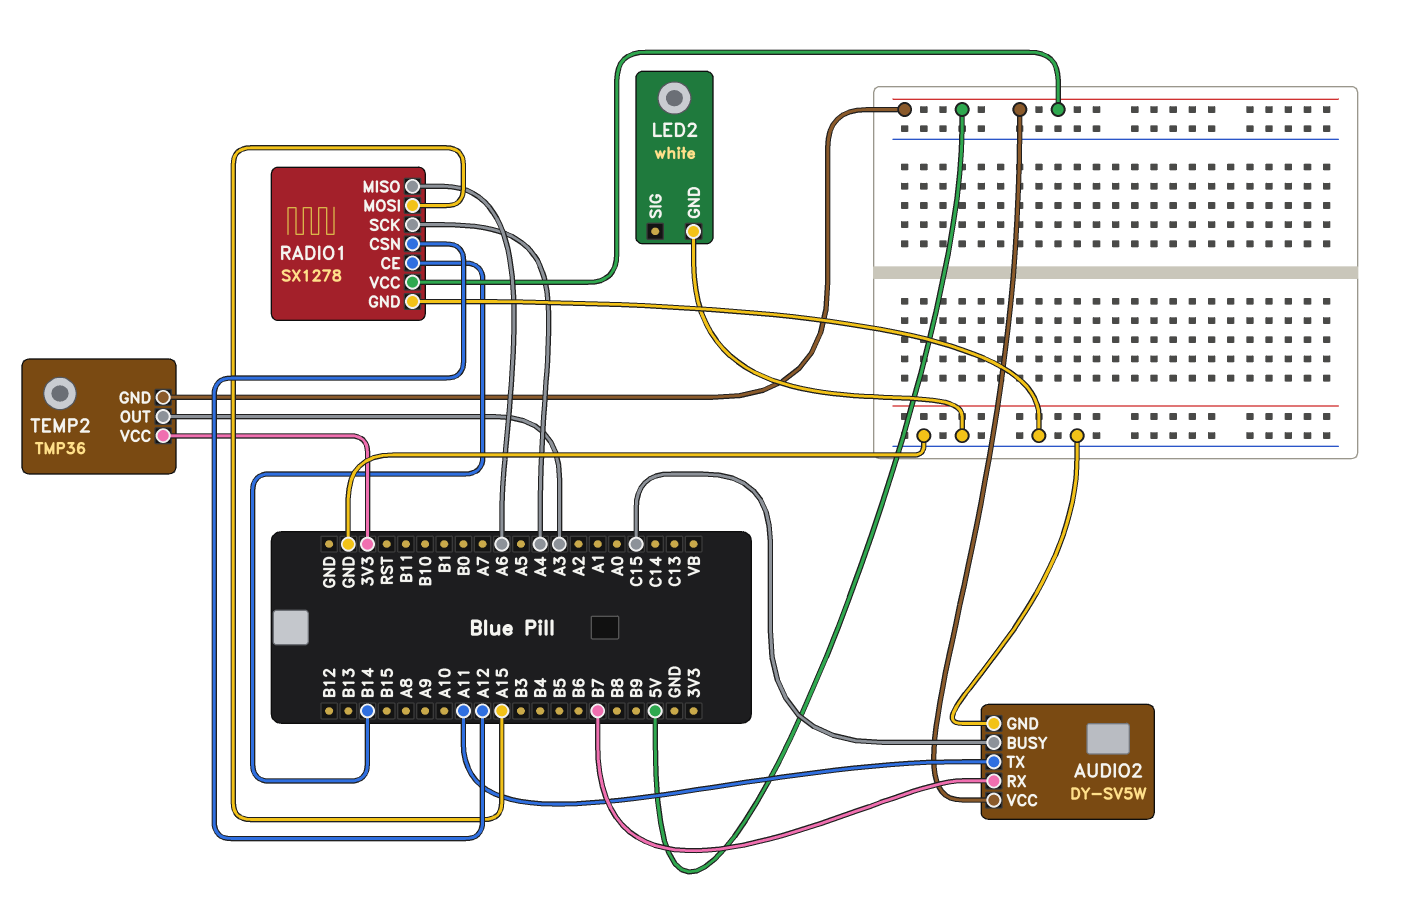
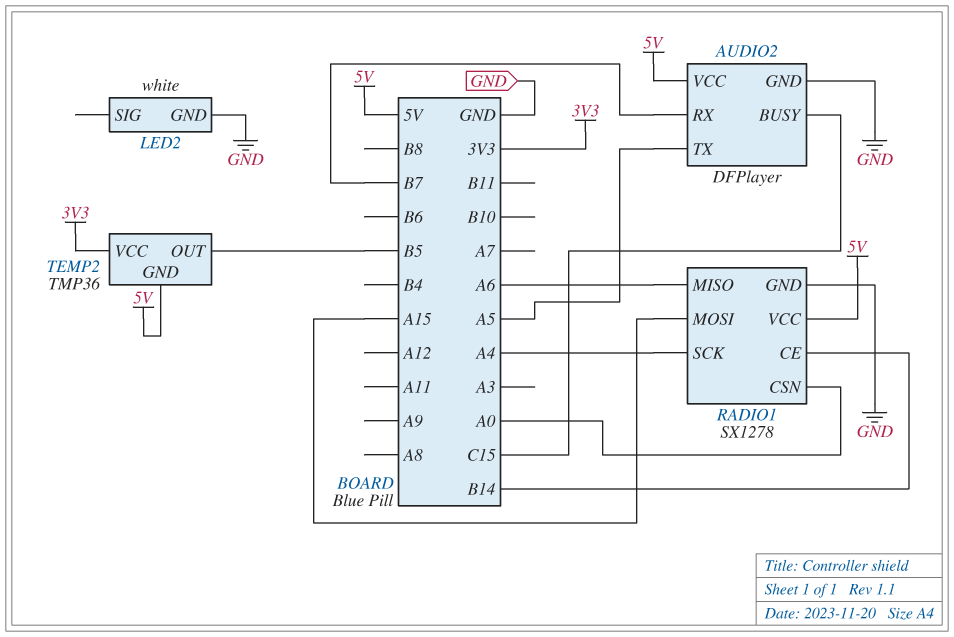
AUDIO2: DY-SV5W -> DFPlayer
AUDIO2 pin TX: A11 -> A5
RADIO1 pin CSN: A12 -> A0
TEMP2 pin OUT: A3 -> B5

